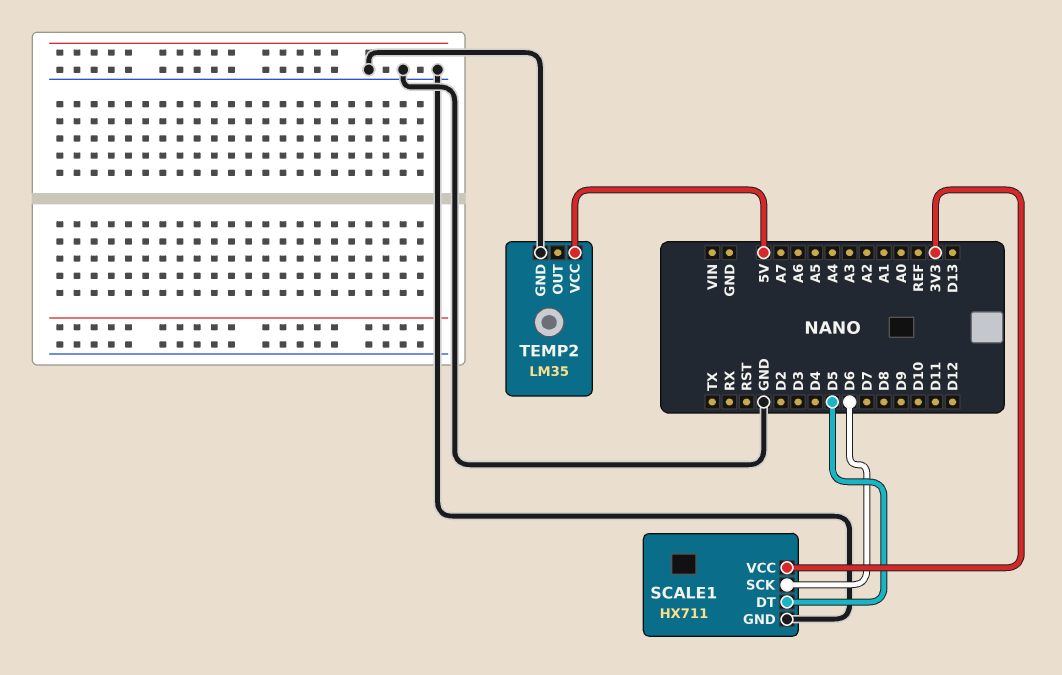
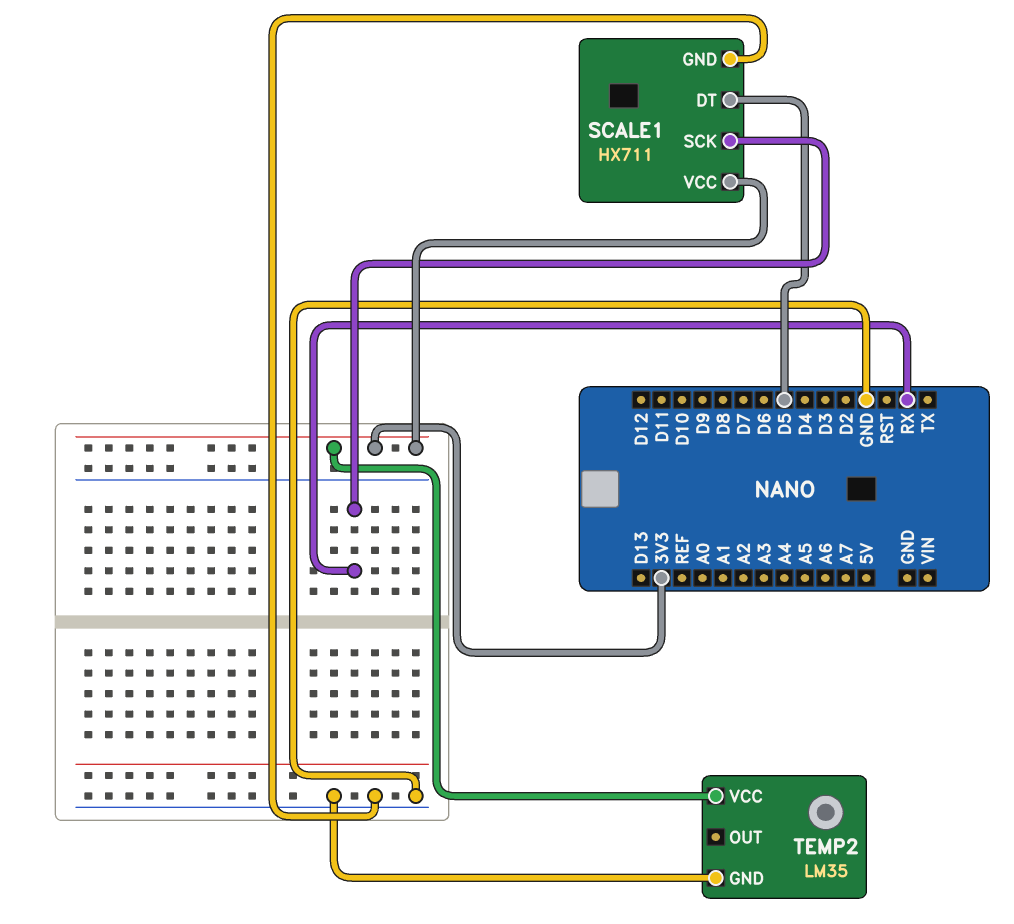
SCALE1 pin SCK: D6 -> RX
TEMP2 pin VCC: 5V -> 3V3

